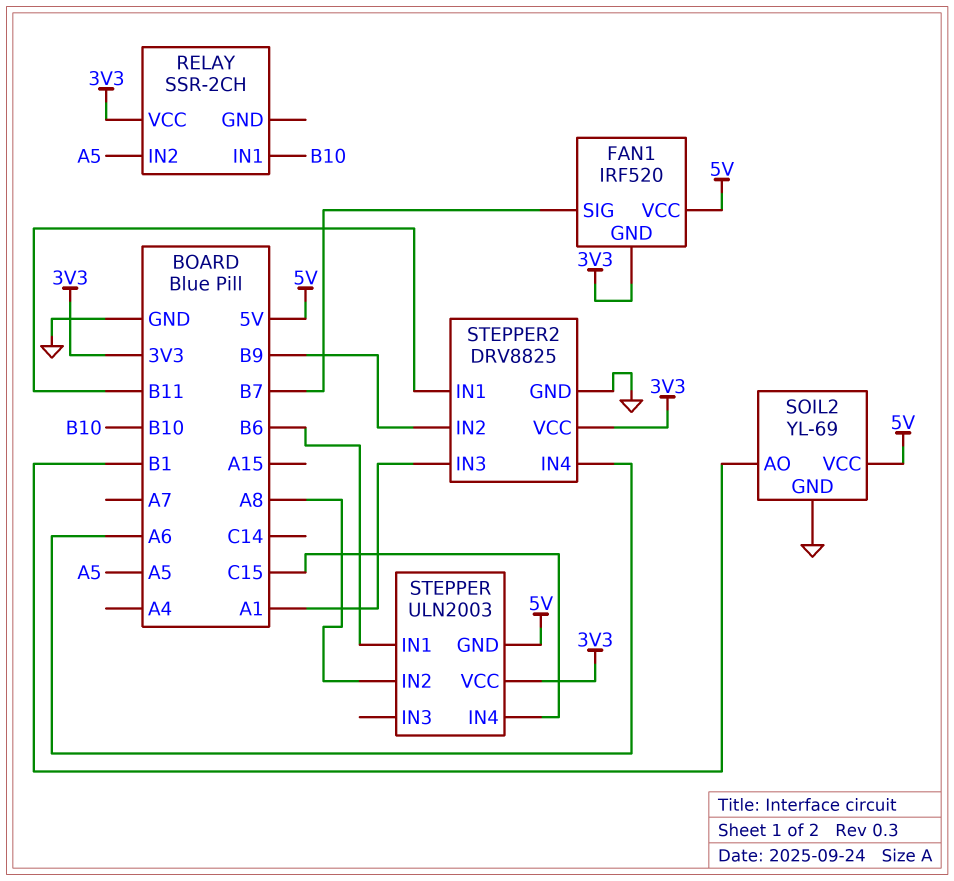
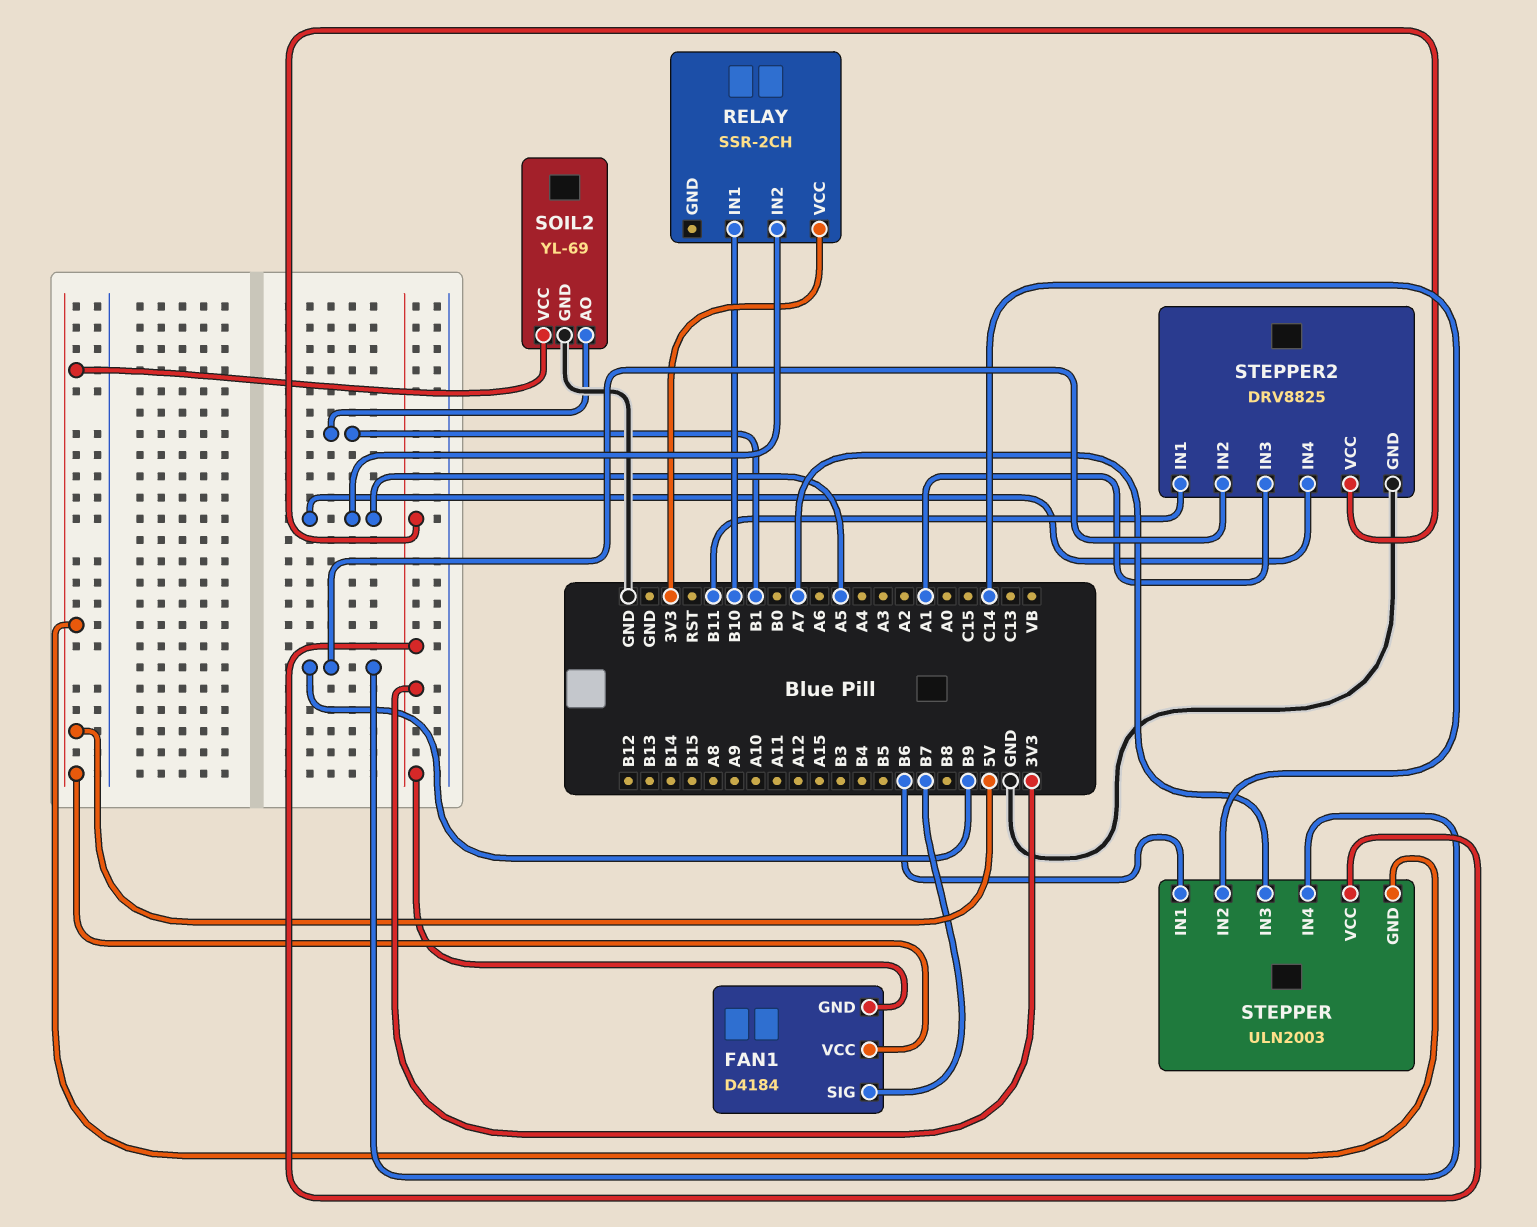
FAN1: IRF520 -> D4184
STEPPER pin IN2: A8 -> C14
STEPPER pin IN3: none -> A7
STEPPER pin IN4: C15 -> B9
STEPPER2 pin IN4: A6 -> A5

